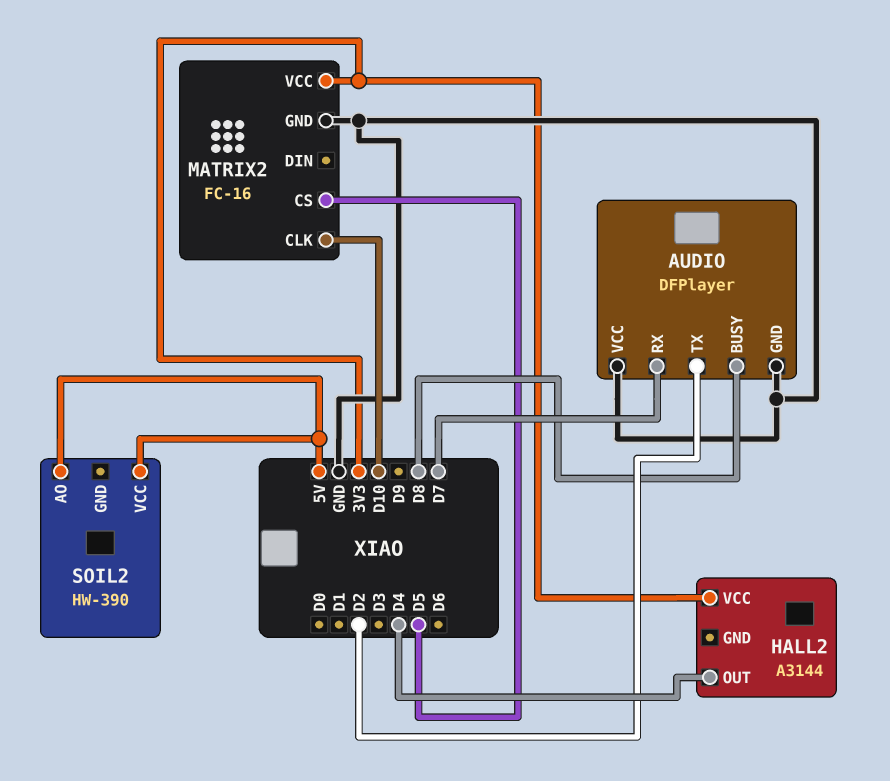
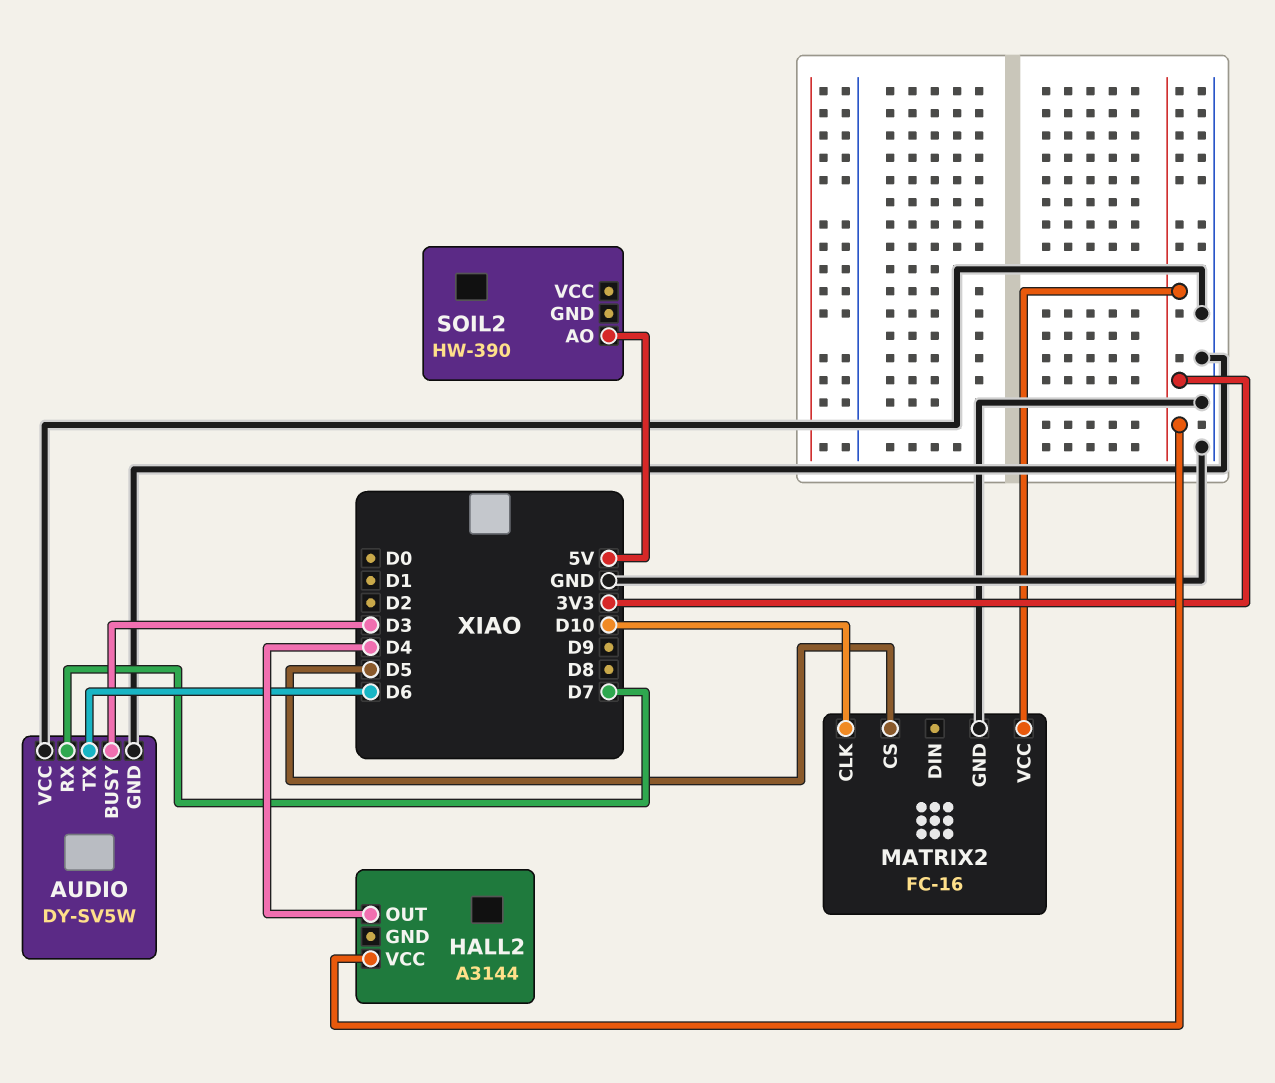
AUDIO: DFPlayer -> DY-SV5W
AUDIO pin BUSY: D8 -> D3
AUDIO pin TX: D2 -> D6
SOIL2 pin VCC: 5V -> none

